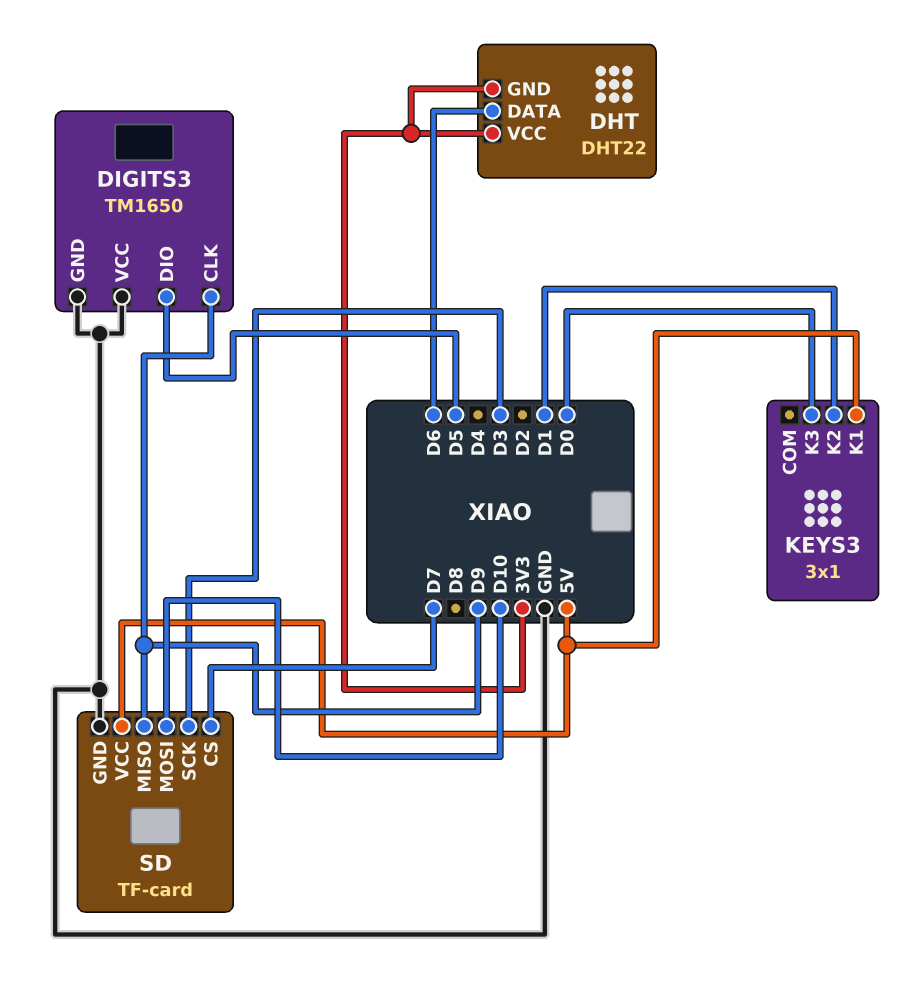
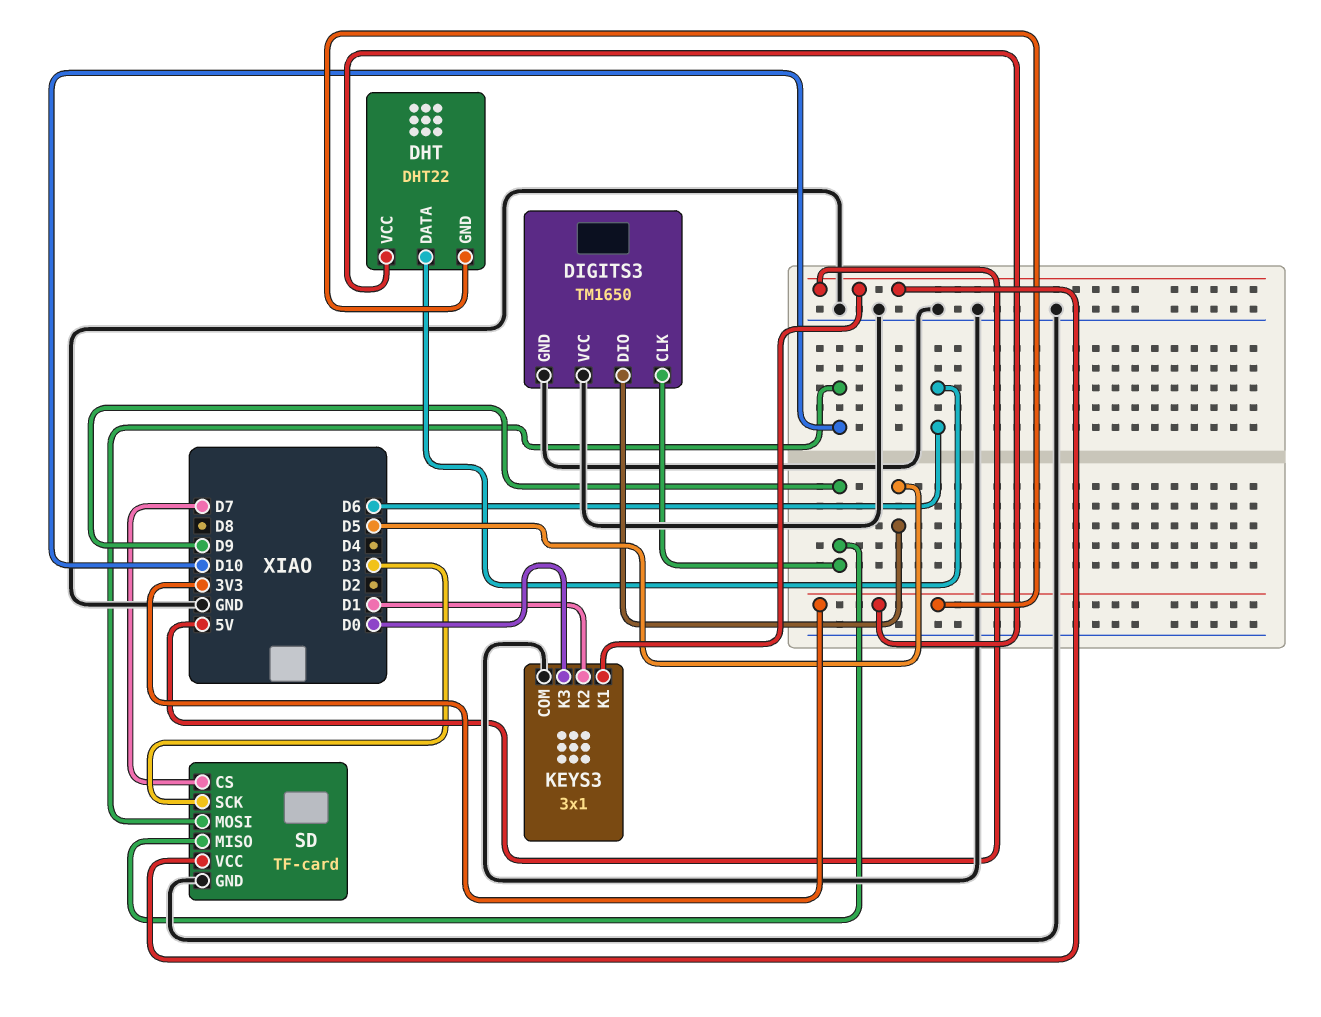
KEYS3 pin COM: none -> GND

